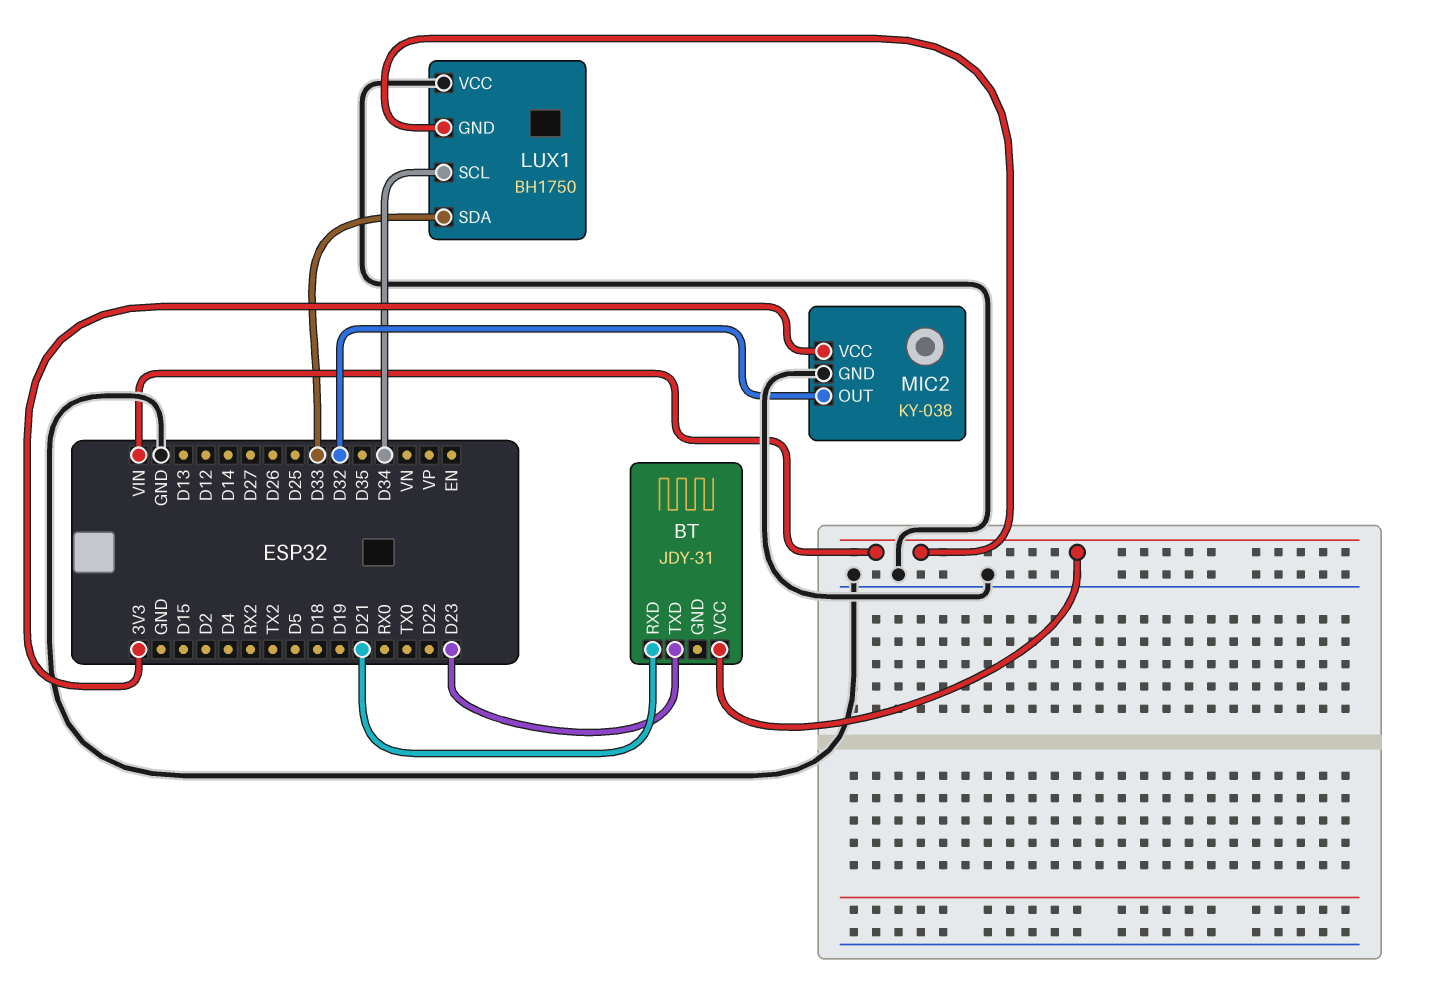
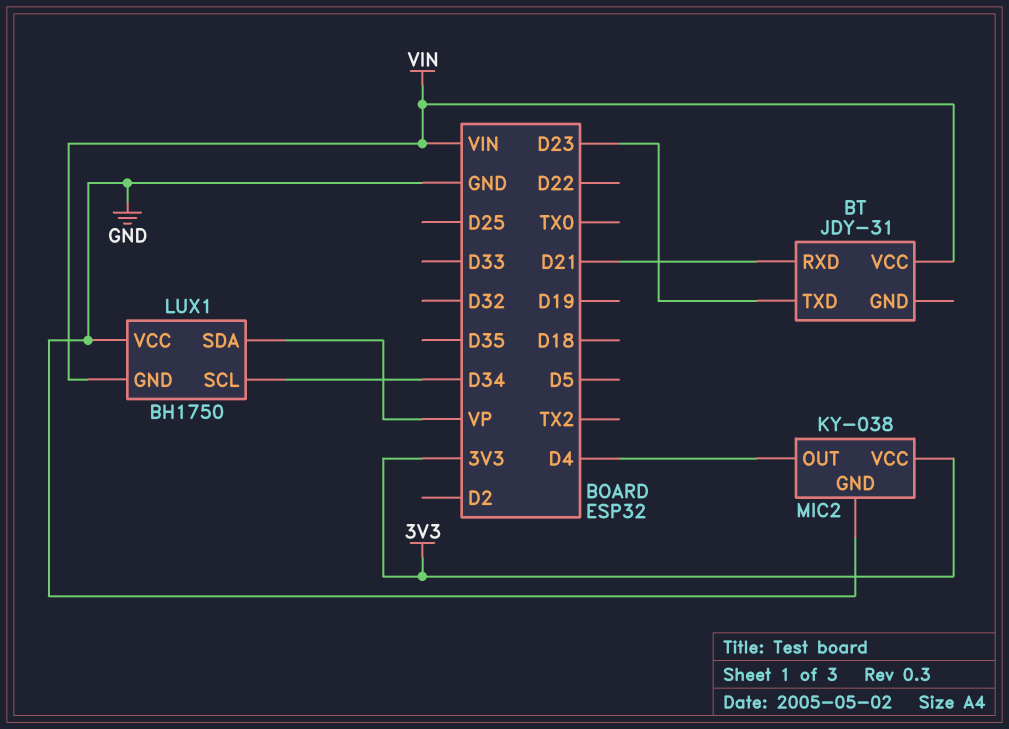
LUX1 pin SDA: D33 -> VP
MIC2 pin OUT: D32 -> D4

